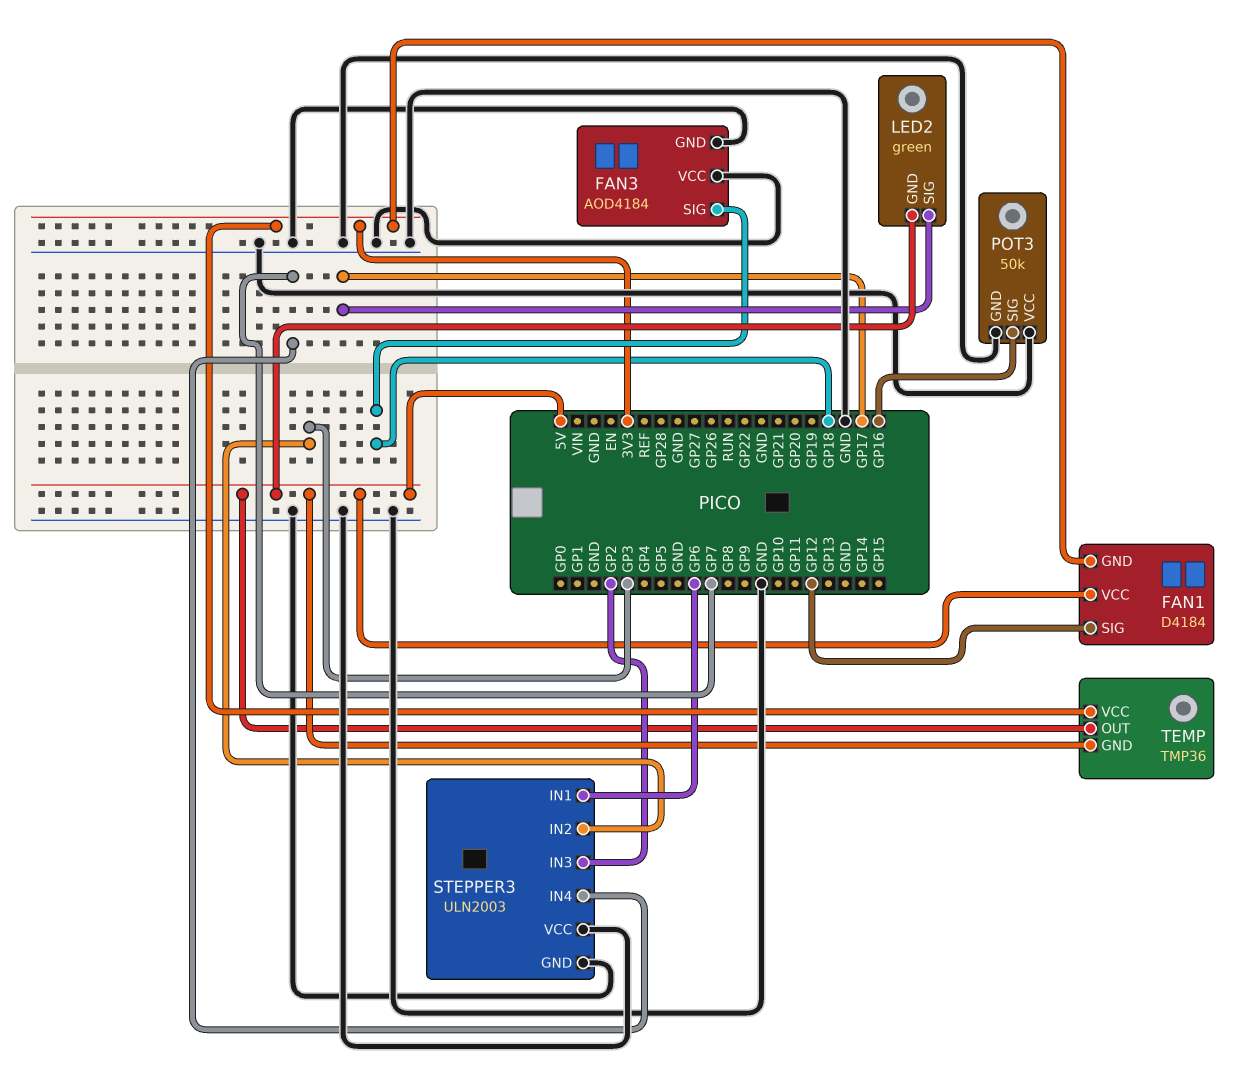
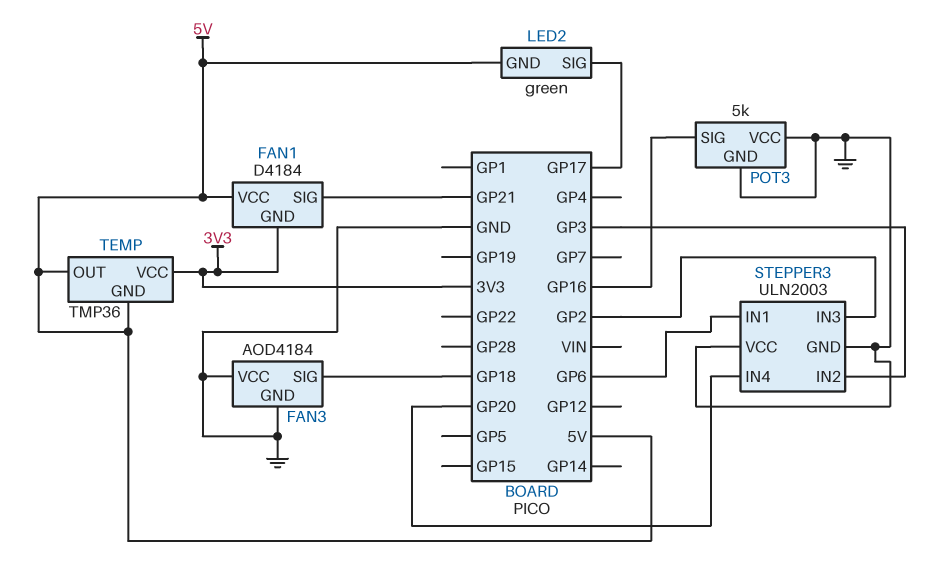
FAN1 pin SIG: GP12 -> GP21
POT3: 50k -> 5k
STEPPER3 pin IN4: GP7 -> GP20

